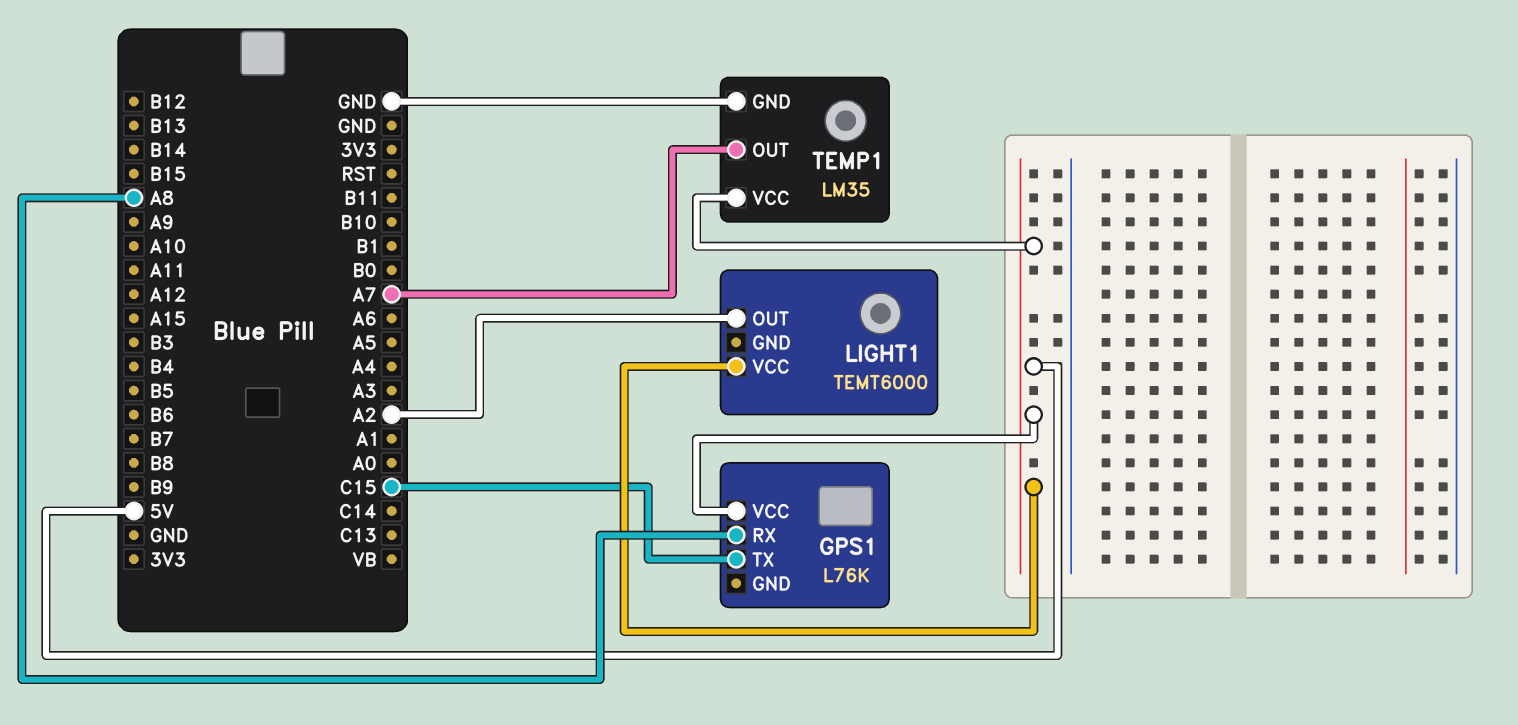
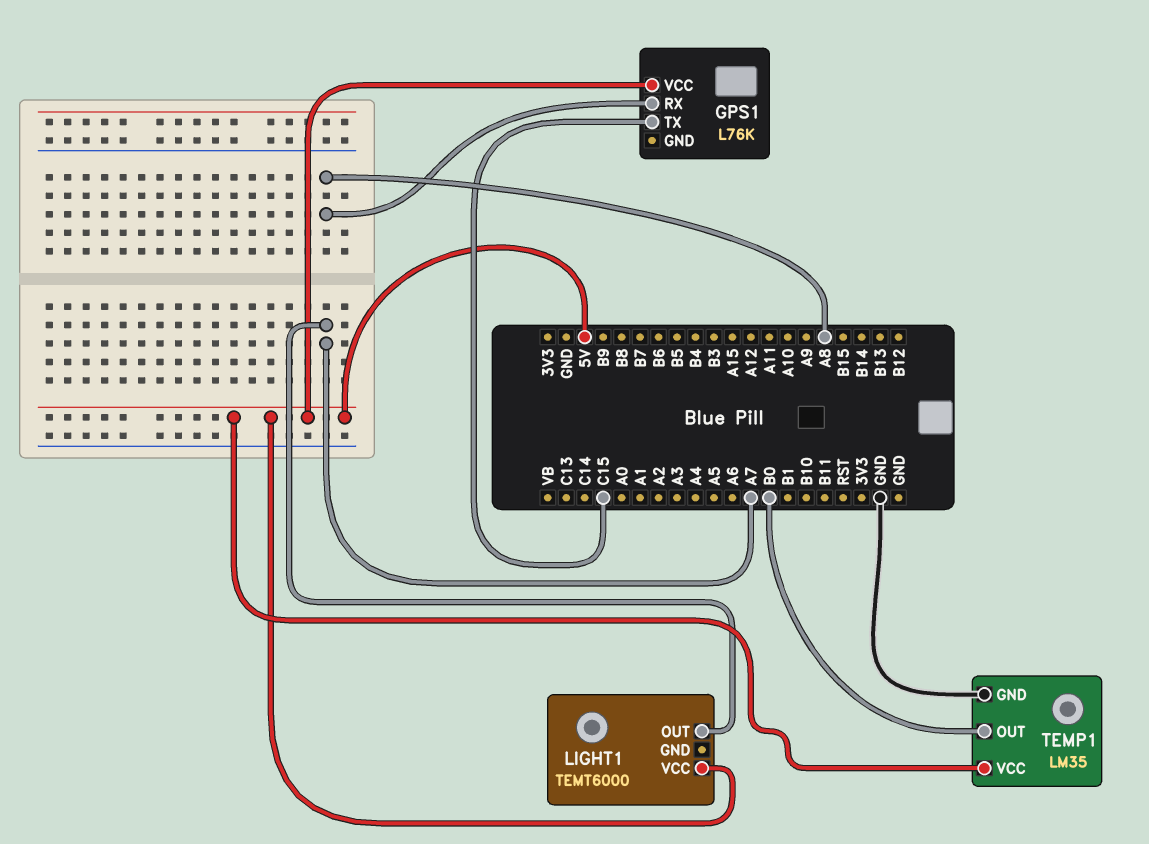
LIGHT1 pin OUT: A2 -> A7
TEMP1 pin OUT: A7 -> B0

